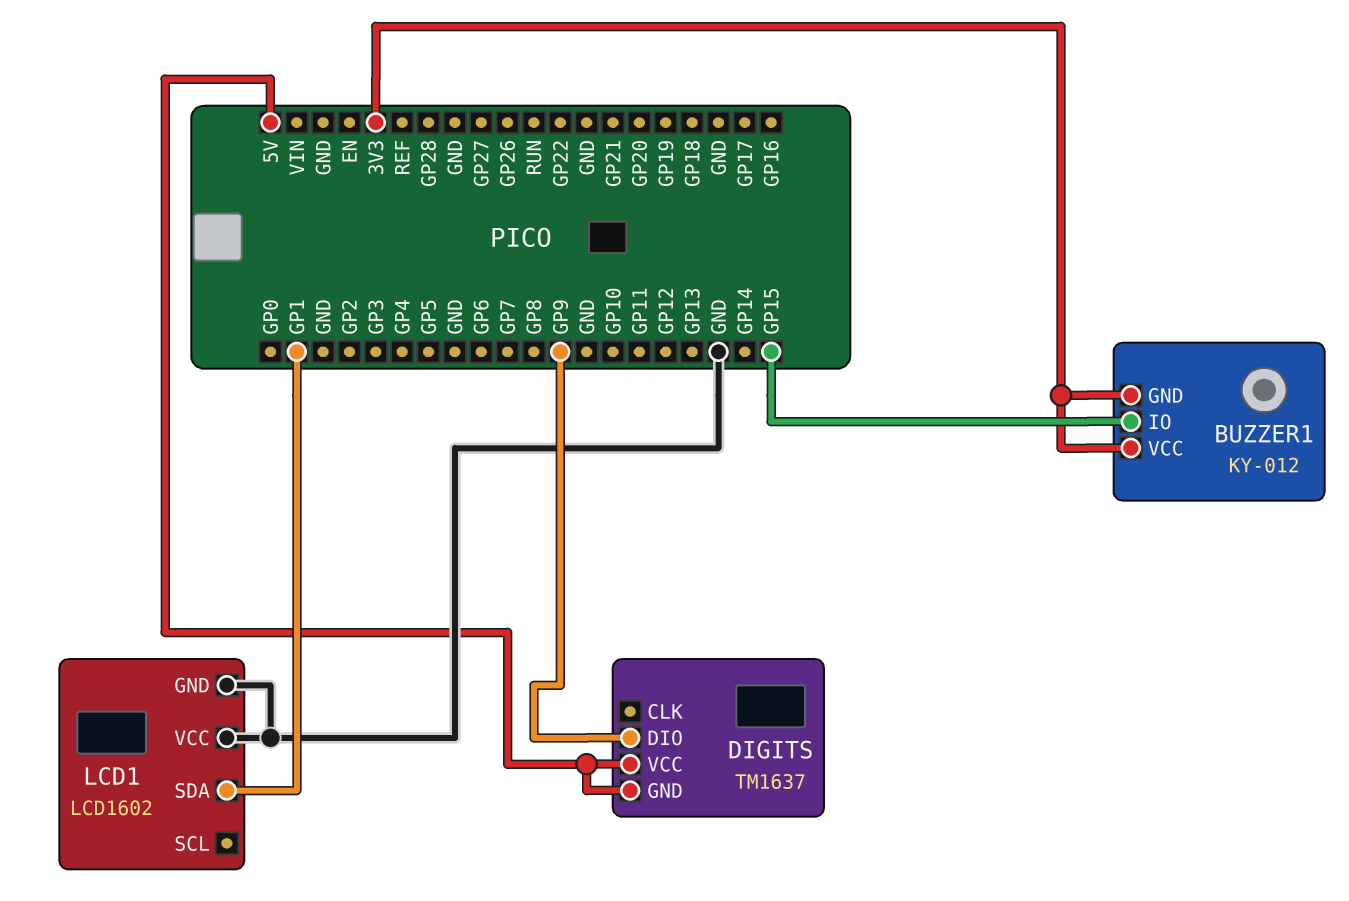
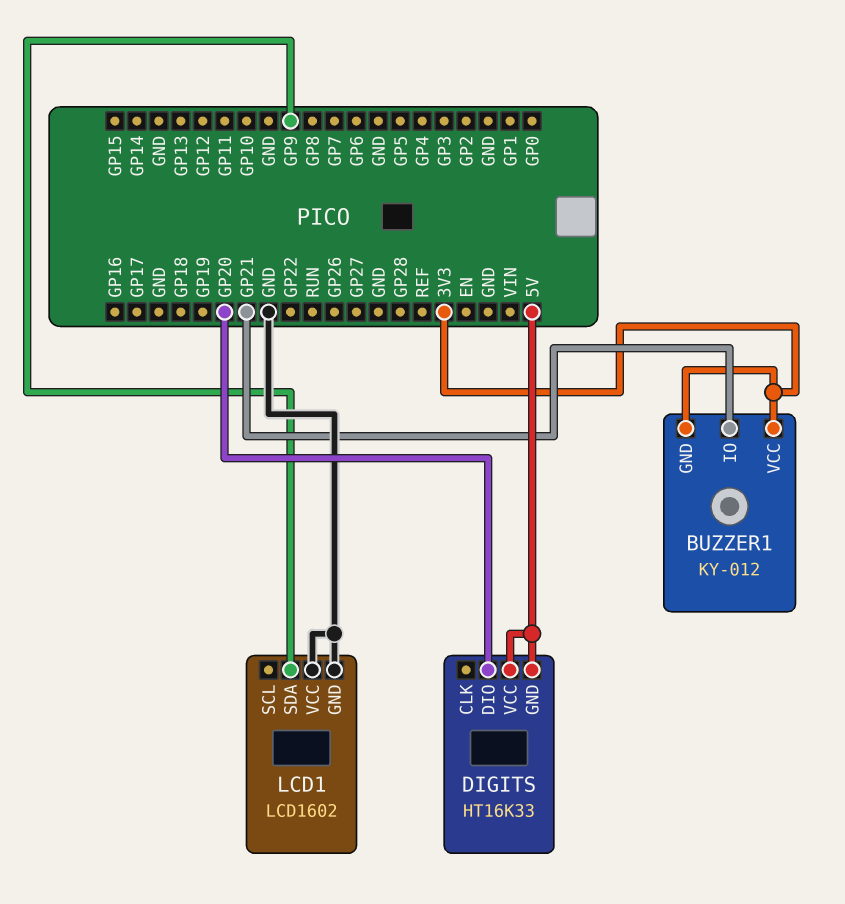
BUZZER1 pin IO: GP15 -> GP21
DIGITS: TM1637 -> HT16K33
DIGITS pin DIO: GP9 -> GP20
LCD1 pin SDA: GP1 -> GP9

